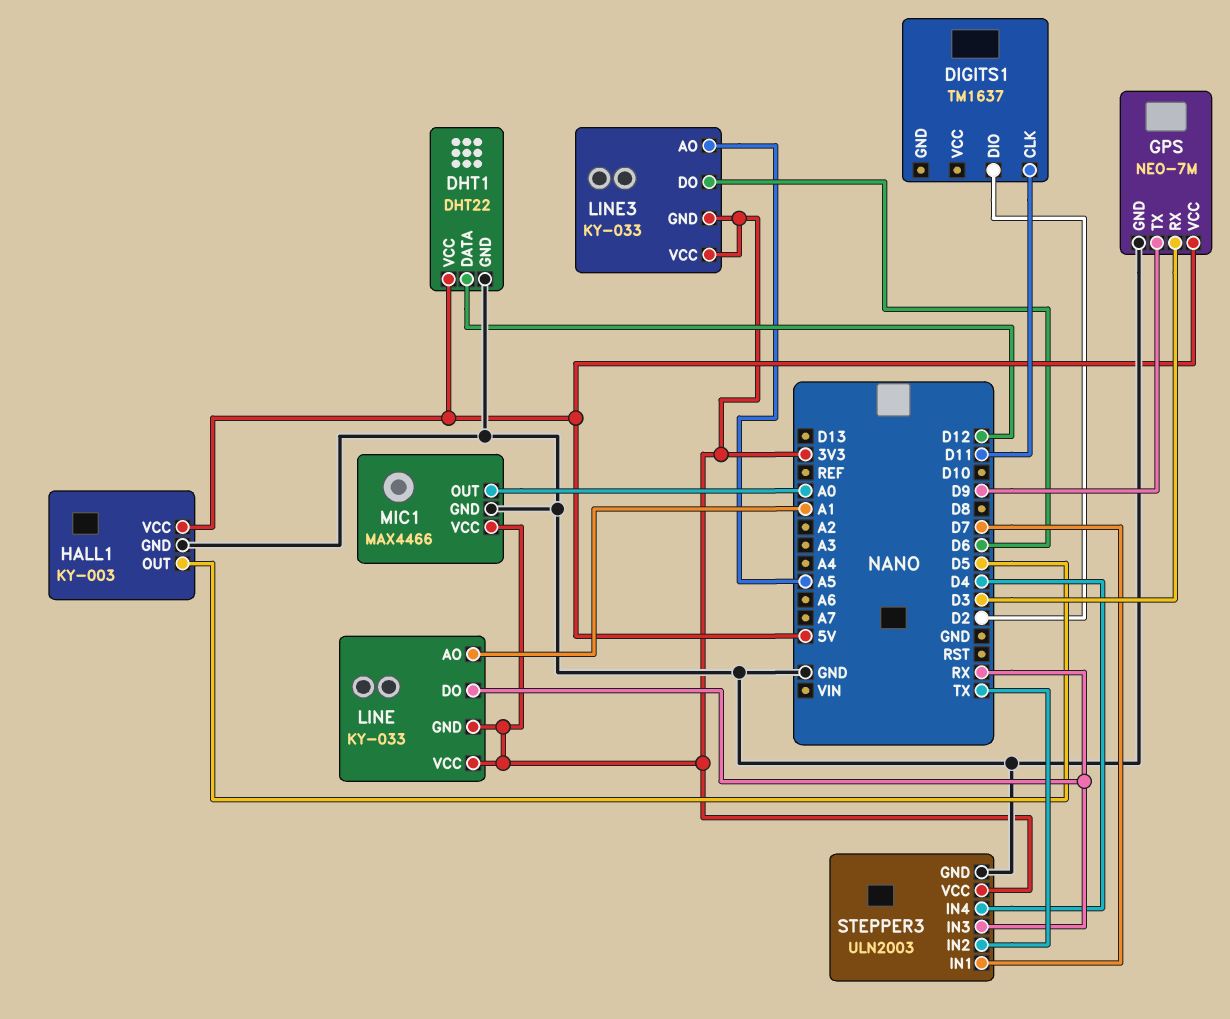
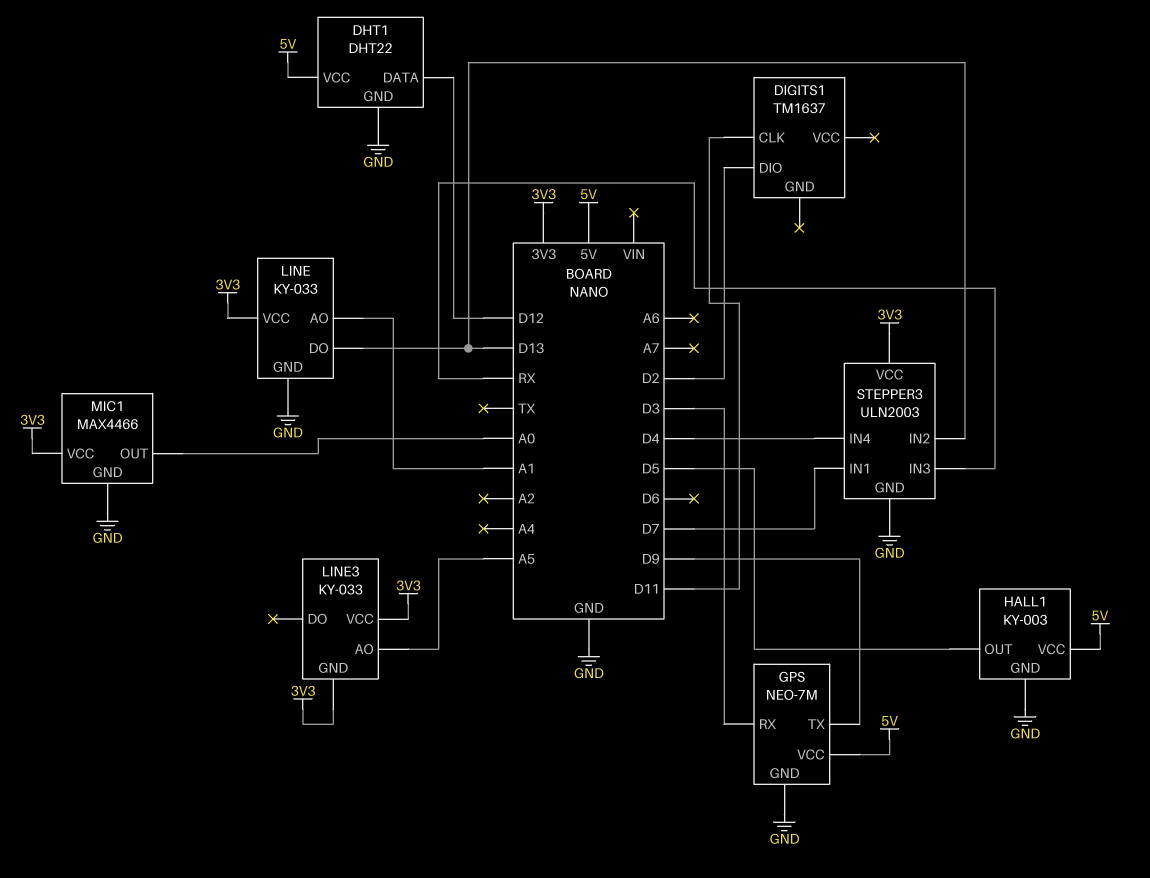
LINE pin DO: RX -> D13
LINE pin GND: 3V3 -> GND
LINE3 pin DO: D6 -> none
STEPPER3 pin IN2: TX -> D13

